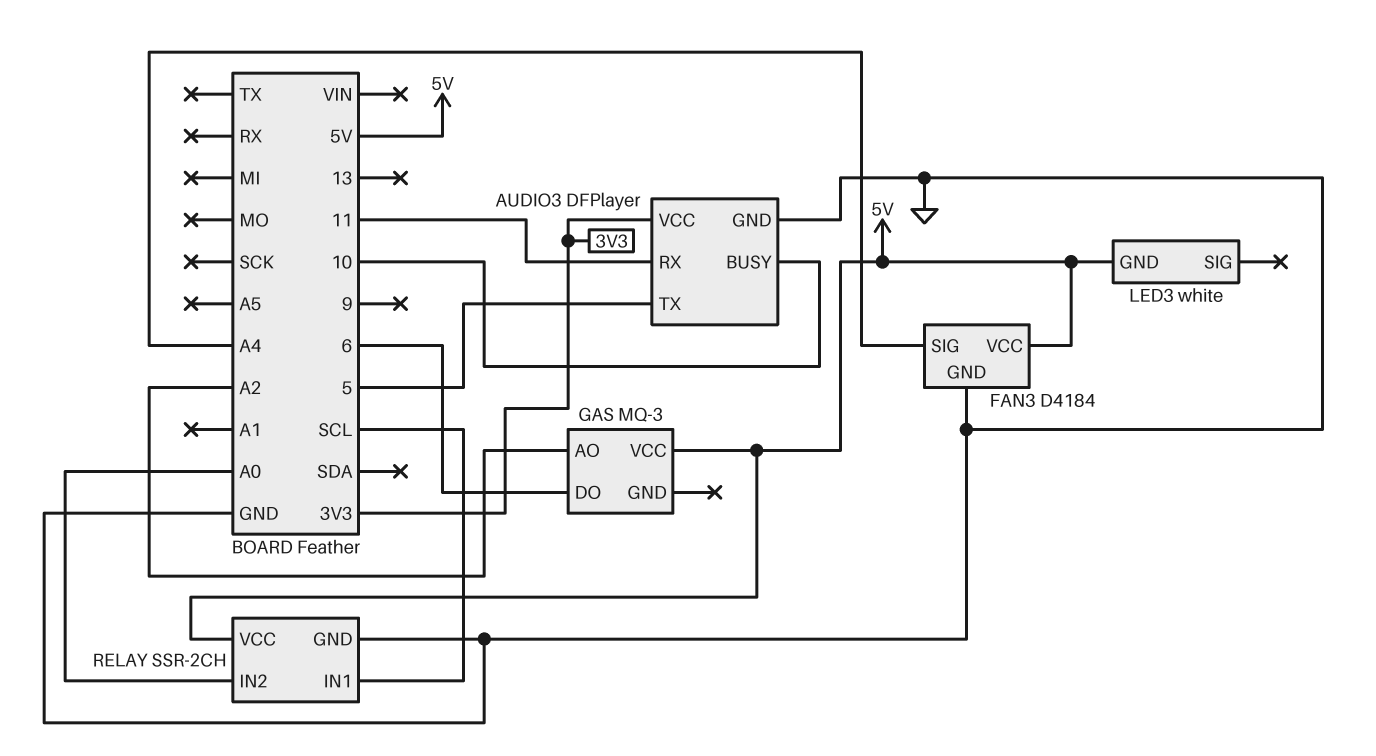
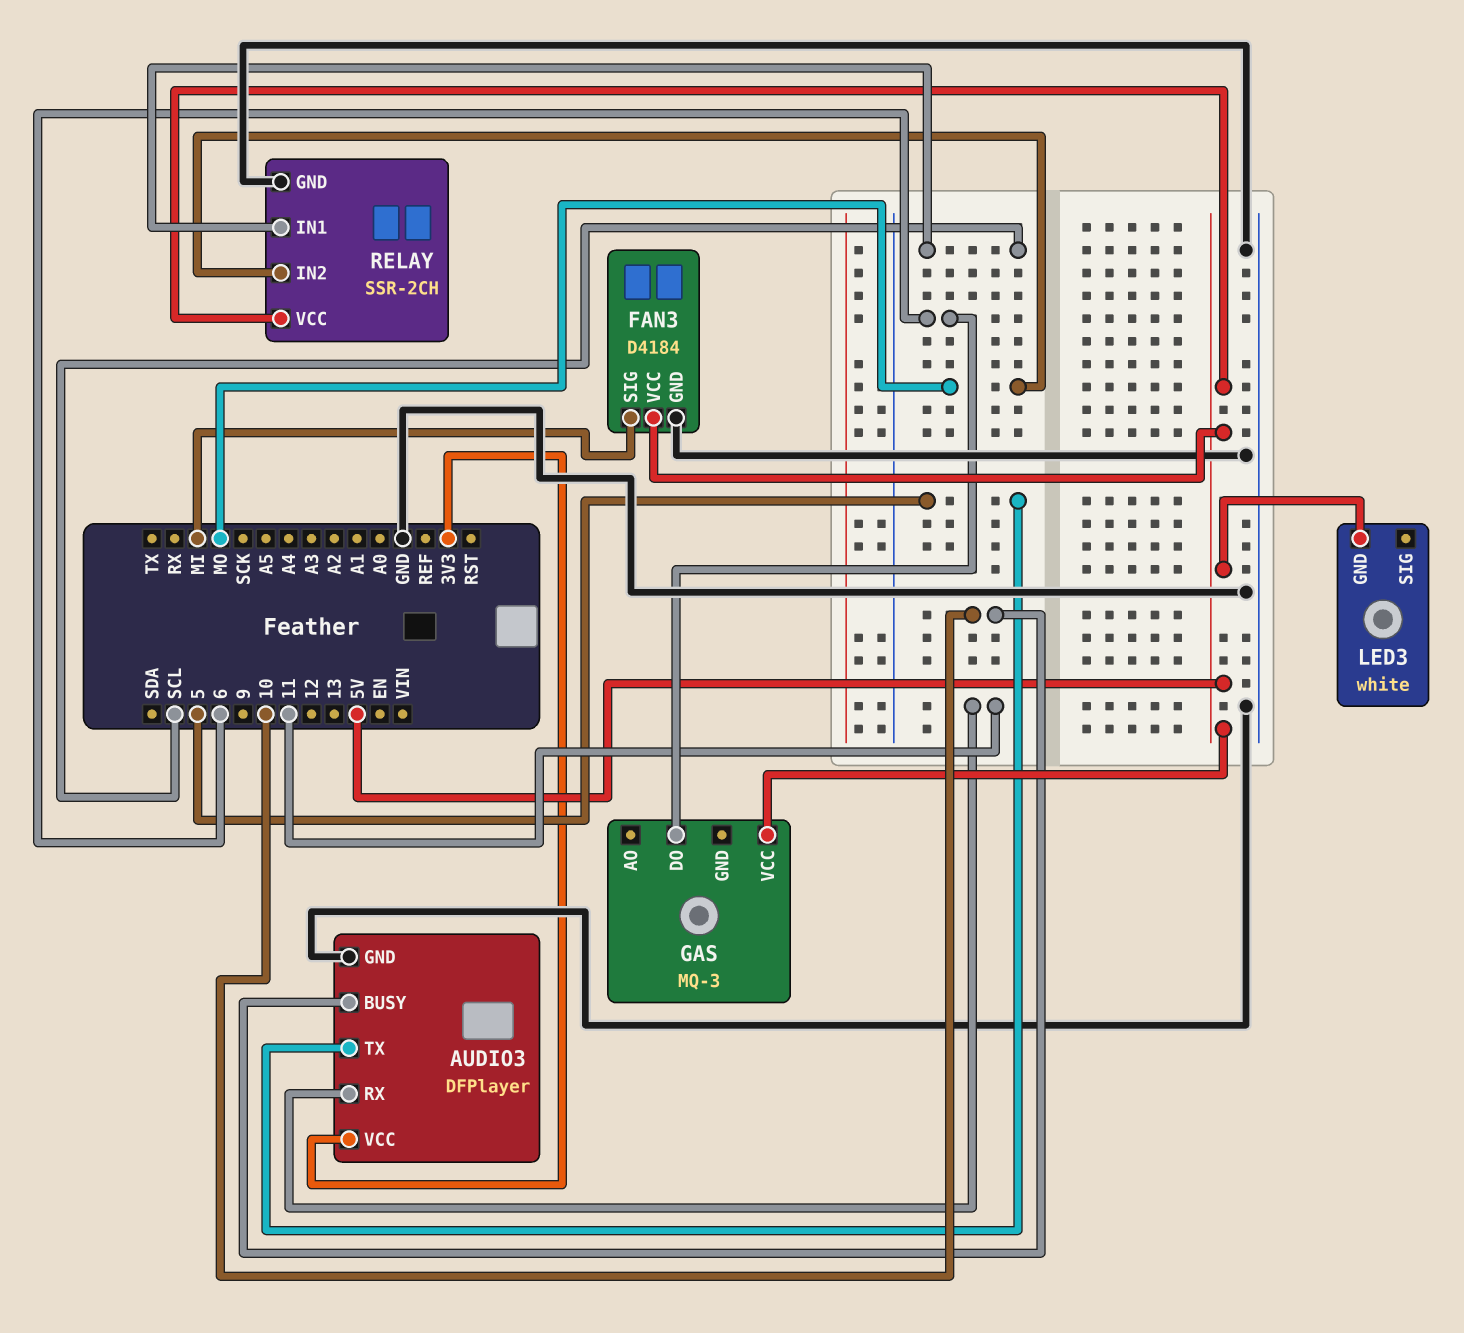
FAN3 pin SIG: A4 -> MI
GAS pin AO: A2 -> none
RELAY pin IN2: A0 -> MO

